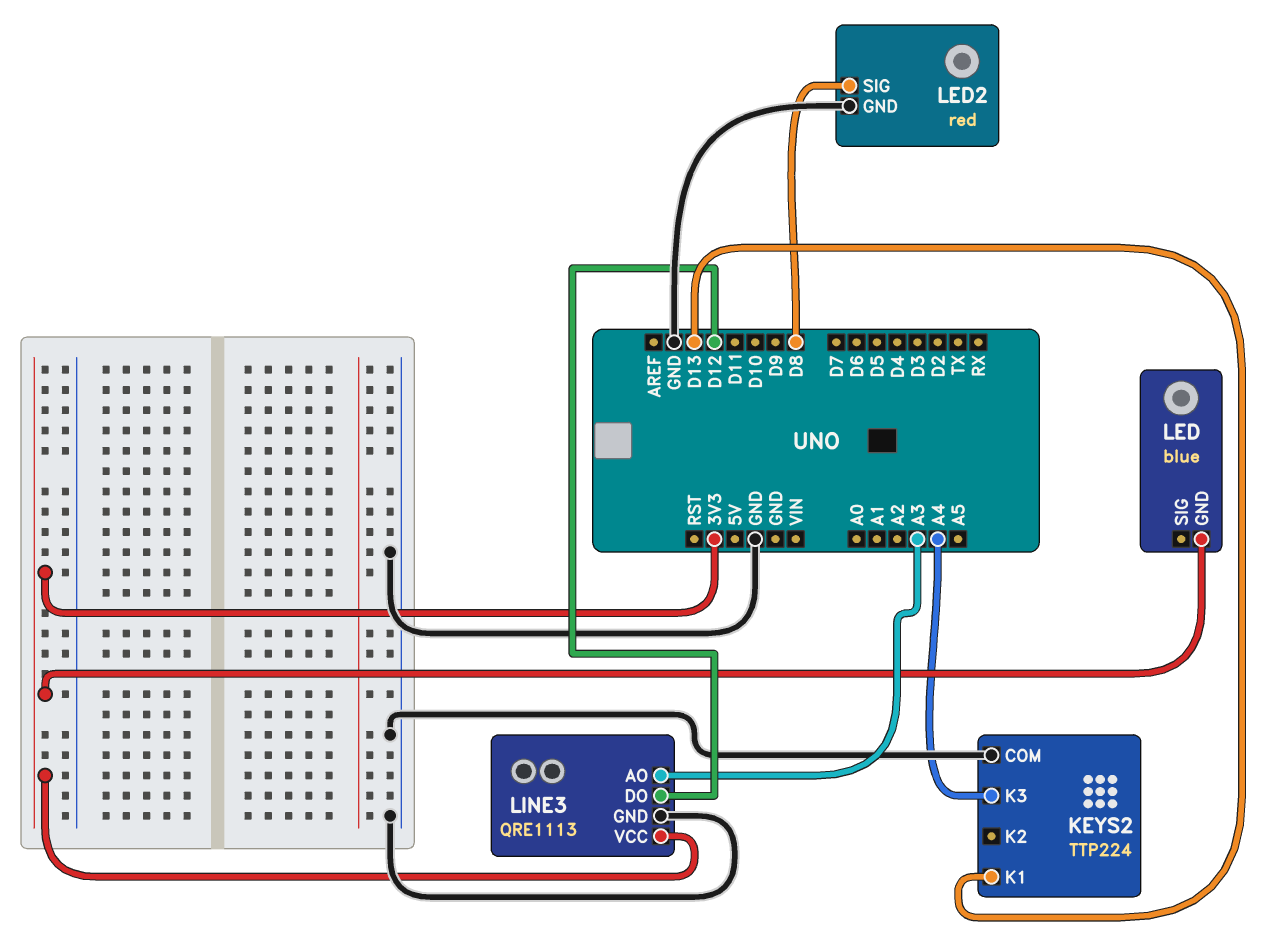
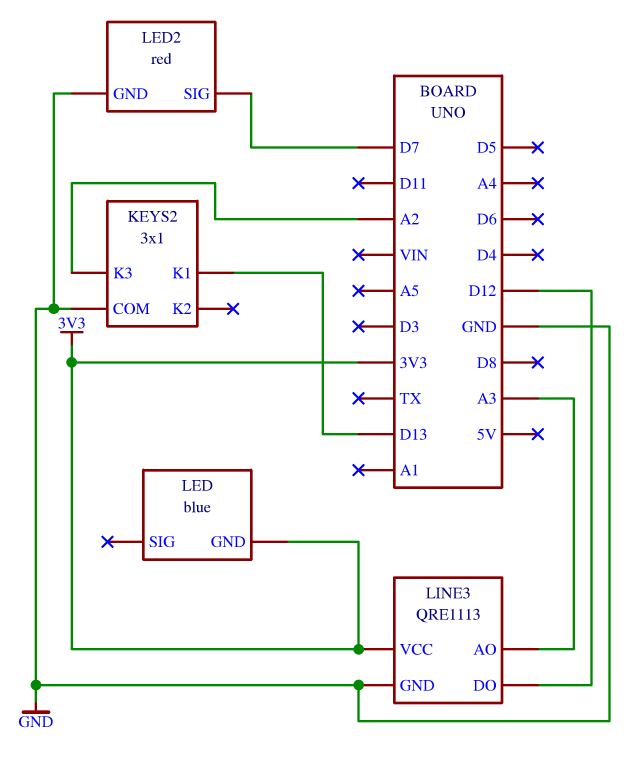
KEYS2: TTP224 -> 3x1
KEYS2 pin K3: A4 -> A2
LED2 pin SIG: D8 -> D7

